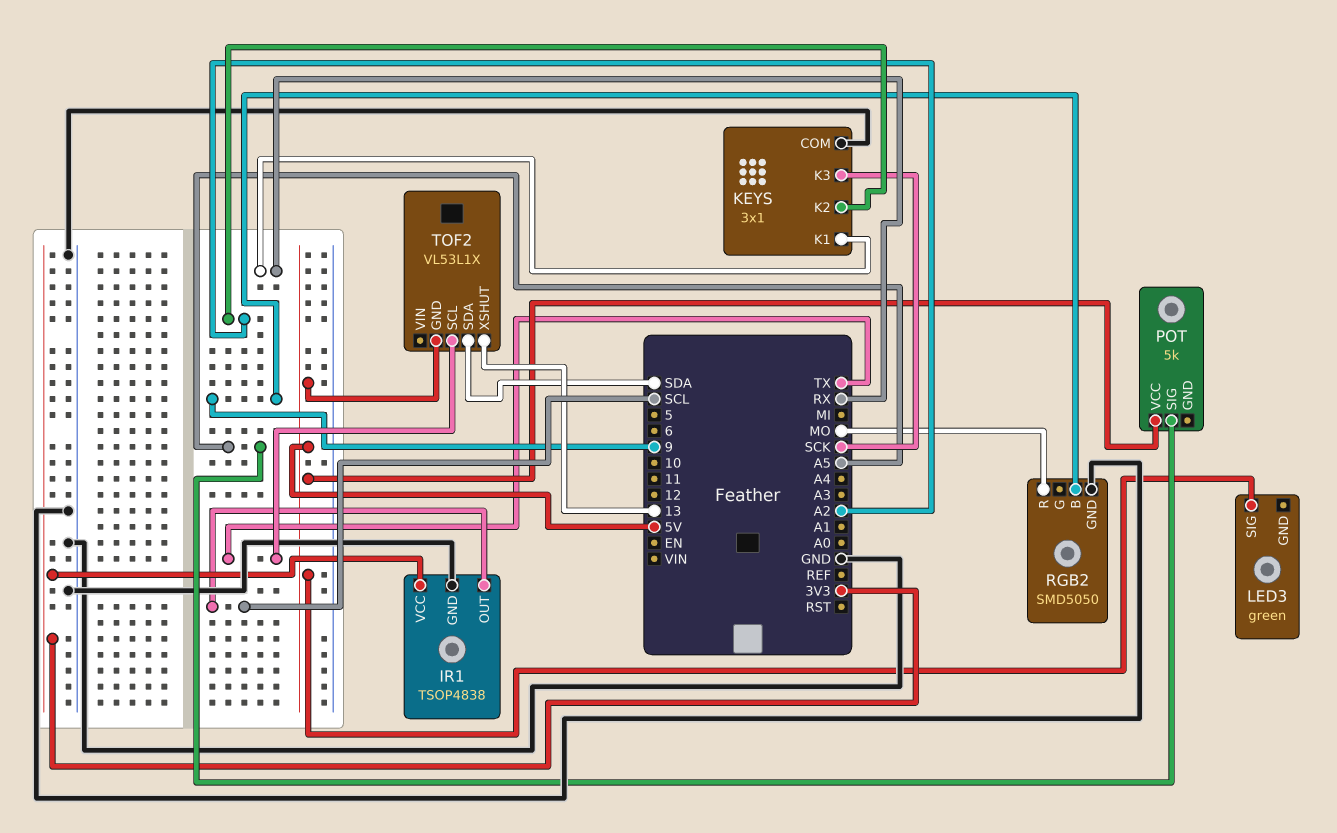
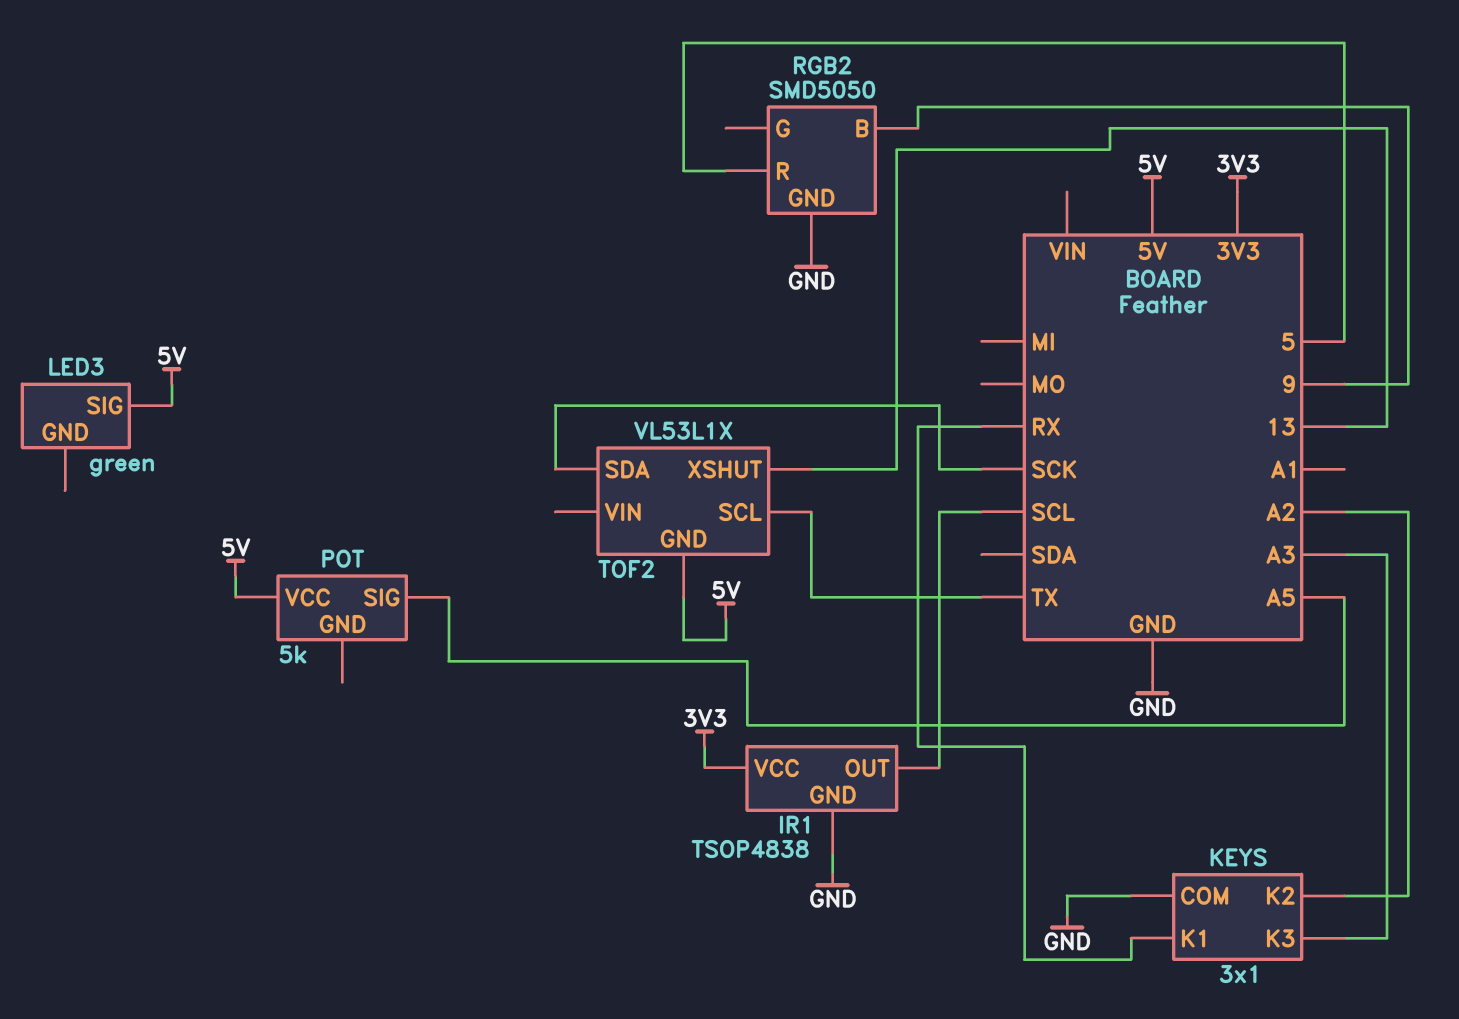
KEYS pin K3: SCK -> A3
RGB2 pin R: MO -> 5
TOF2 pin SDA: SDA -> SCK

